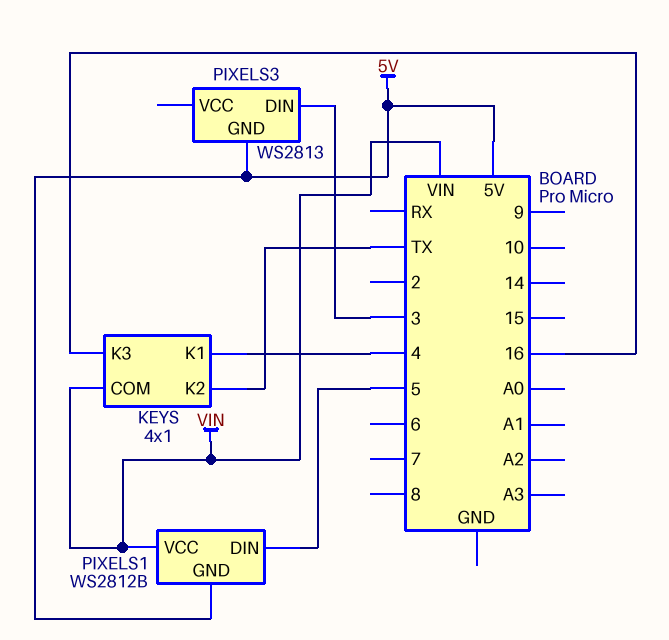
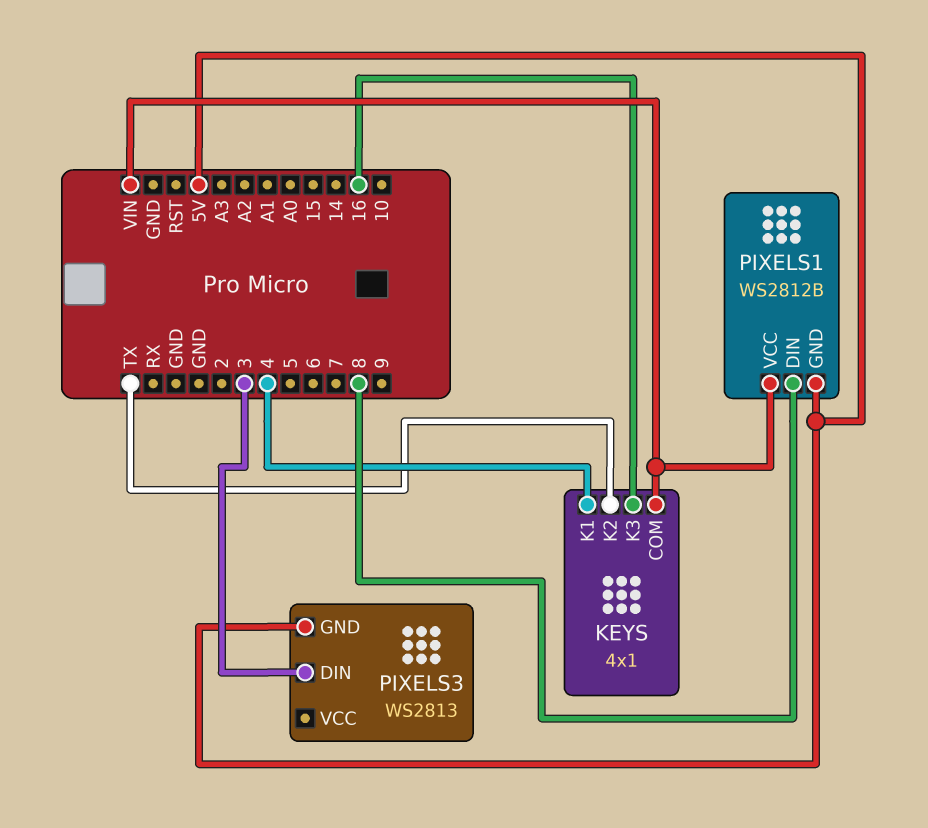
PIXELS1 pin DIN: 5 -> 8

